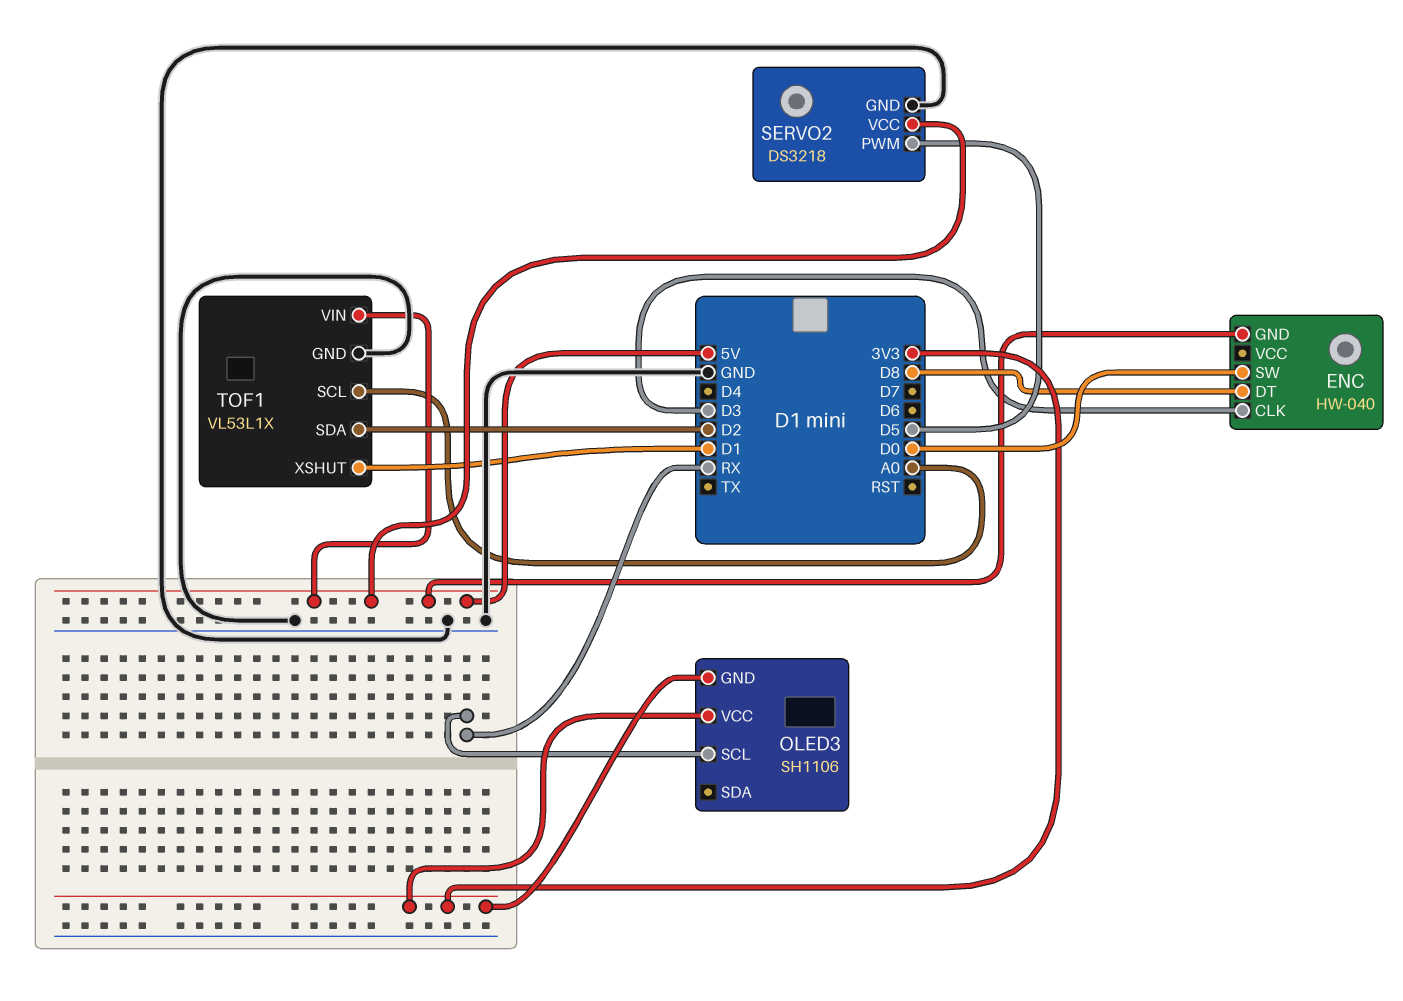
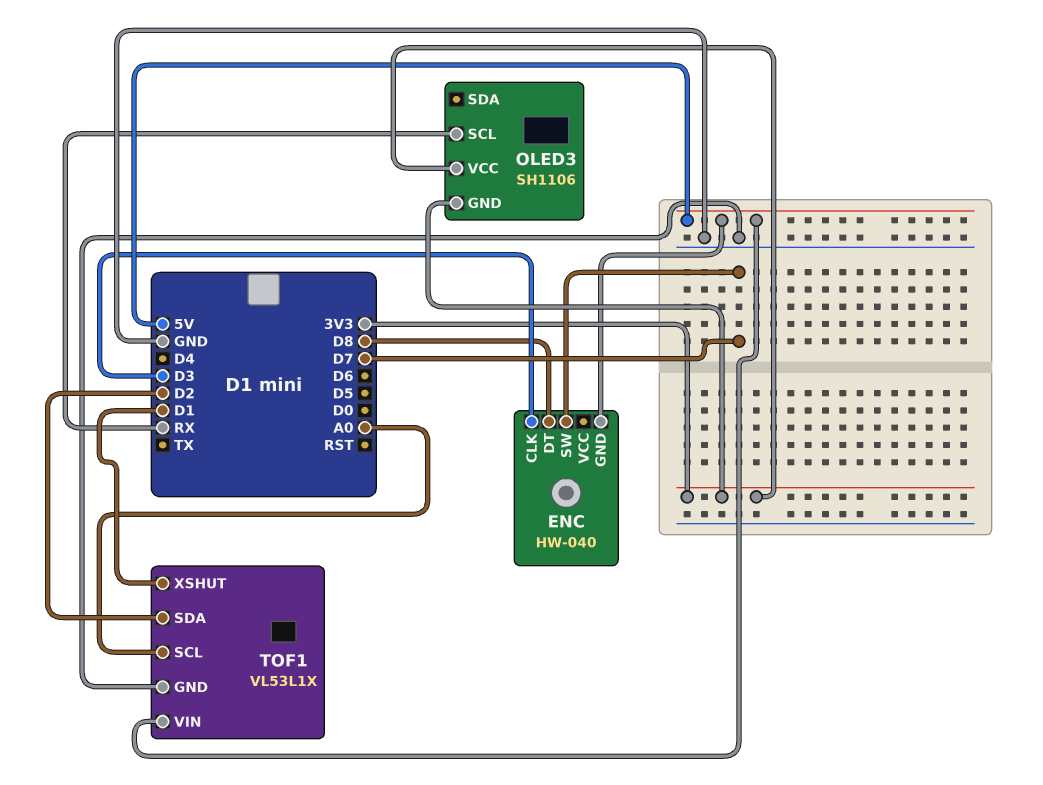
ENC pin SW: D0 -> D7
SERVO2: DS3218 -> none
SERVO2 pin GND: GND -> none
SERVO2 pin PWM: D5 -> none
SERVO2 pin VCC: 5V -> none

